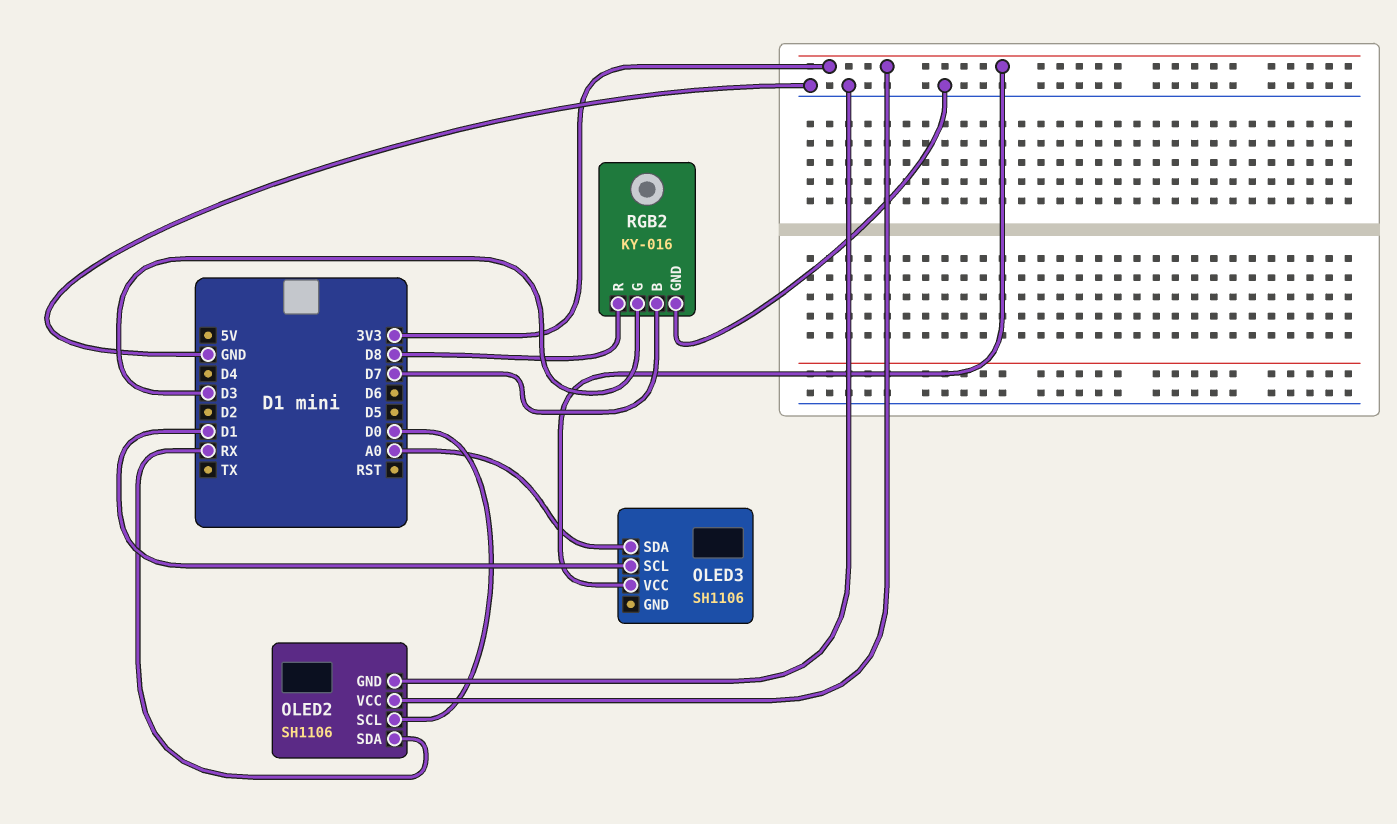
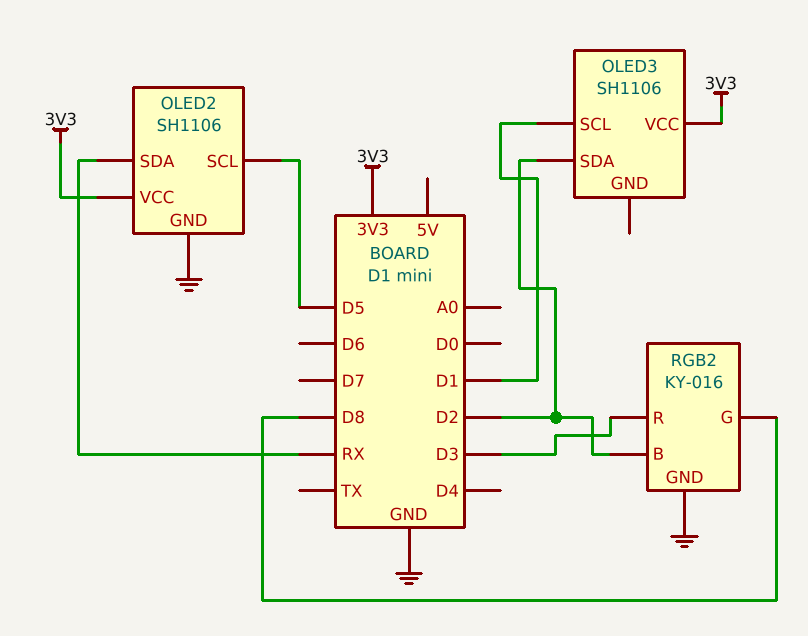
OLED2 pin SCL: D0 -> D5
OLED3 pin SDA: A0 -> D2
RGB2 pin B: D7 -> D2
RGB2 pin G: D3 -> D8
RGB2 pin R: D8 -> D3

